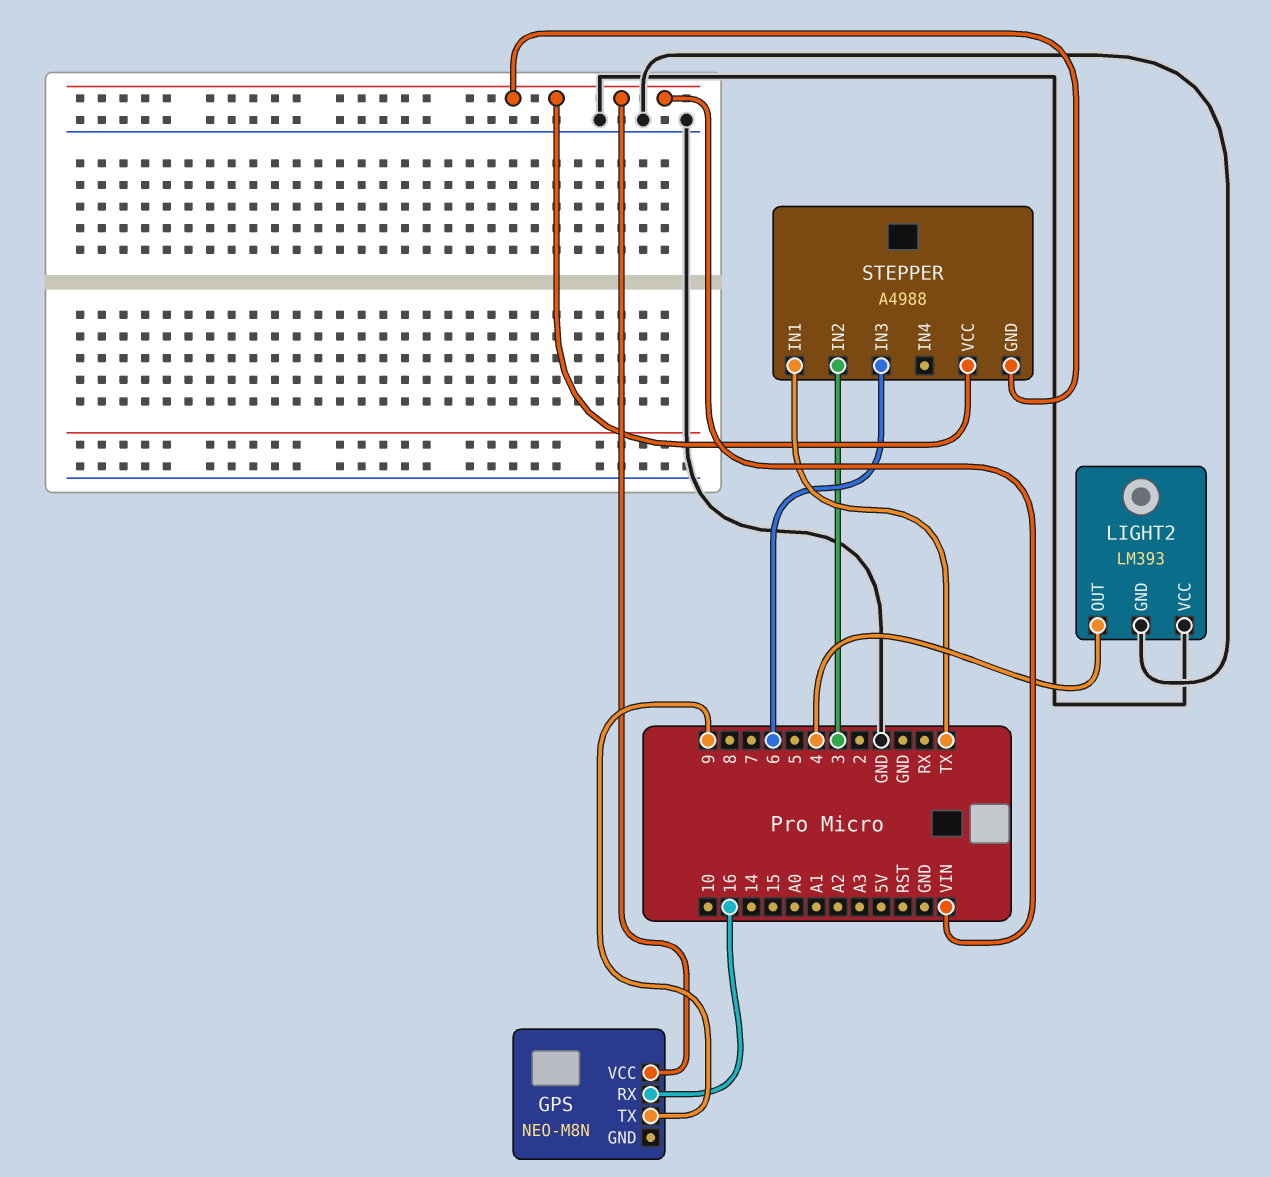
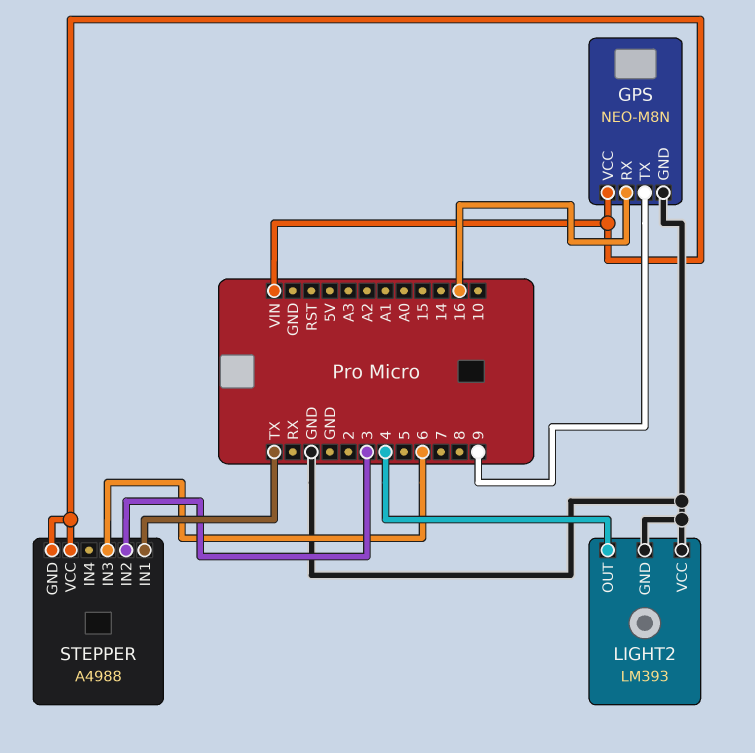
GPS pin GND: none -> GND

